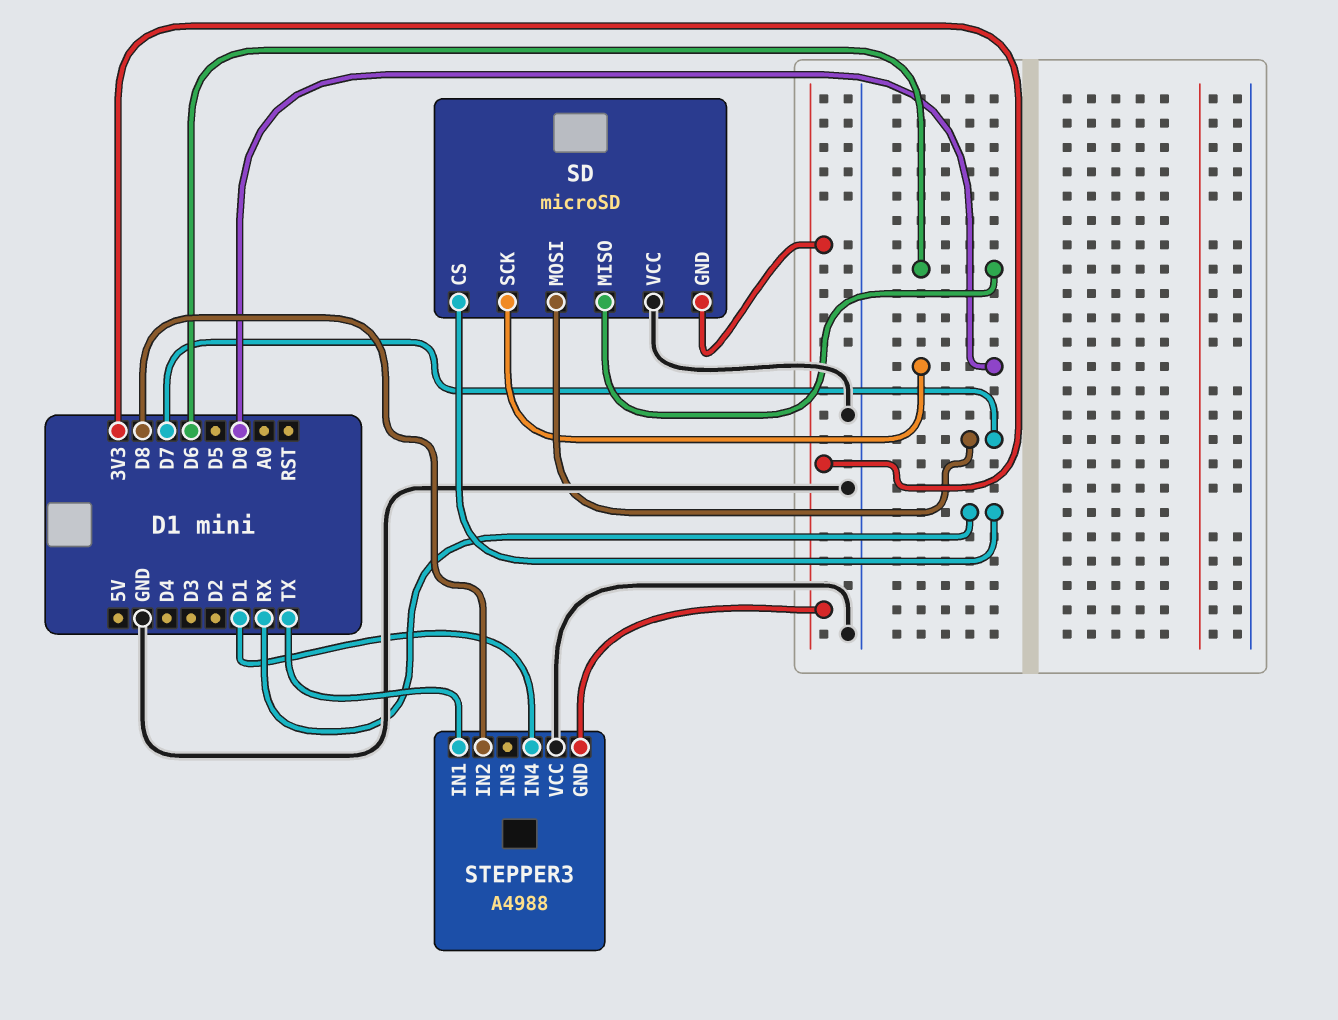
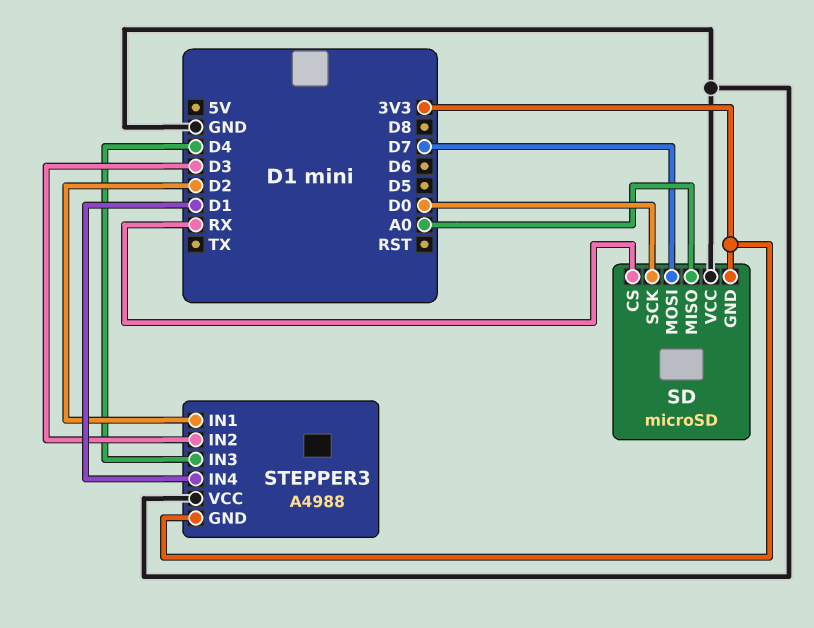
SD pin MISO: D6 -> A0
STEPPER3 pin IN1: TX -> D2
STEPPER3 pin IN2: D8 -> D3
STEPPER3 pin IN3: none -> D4

